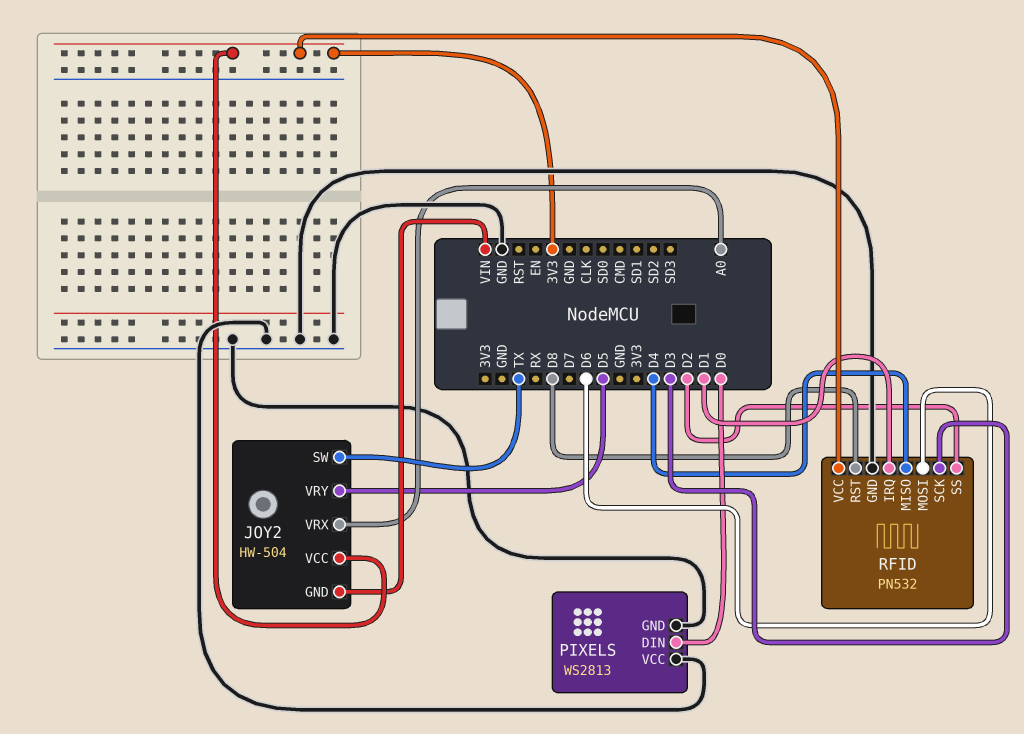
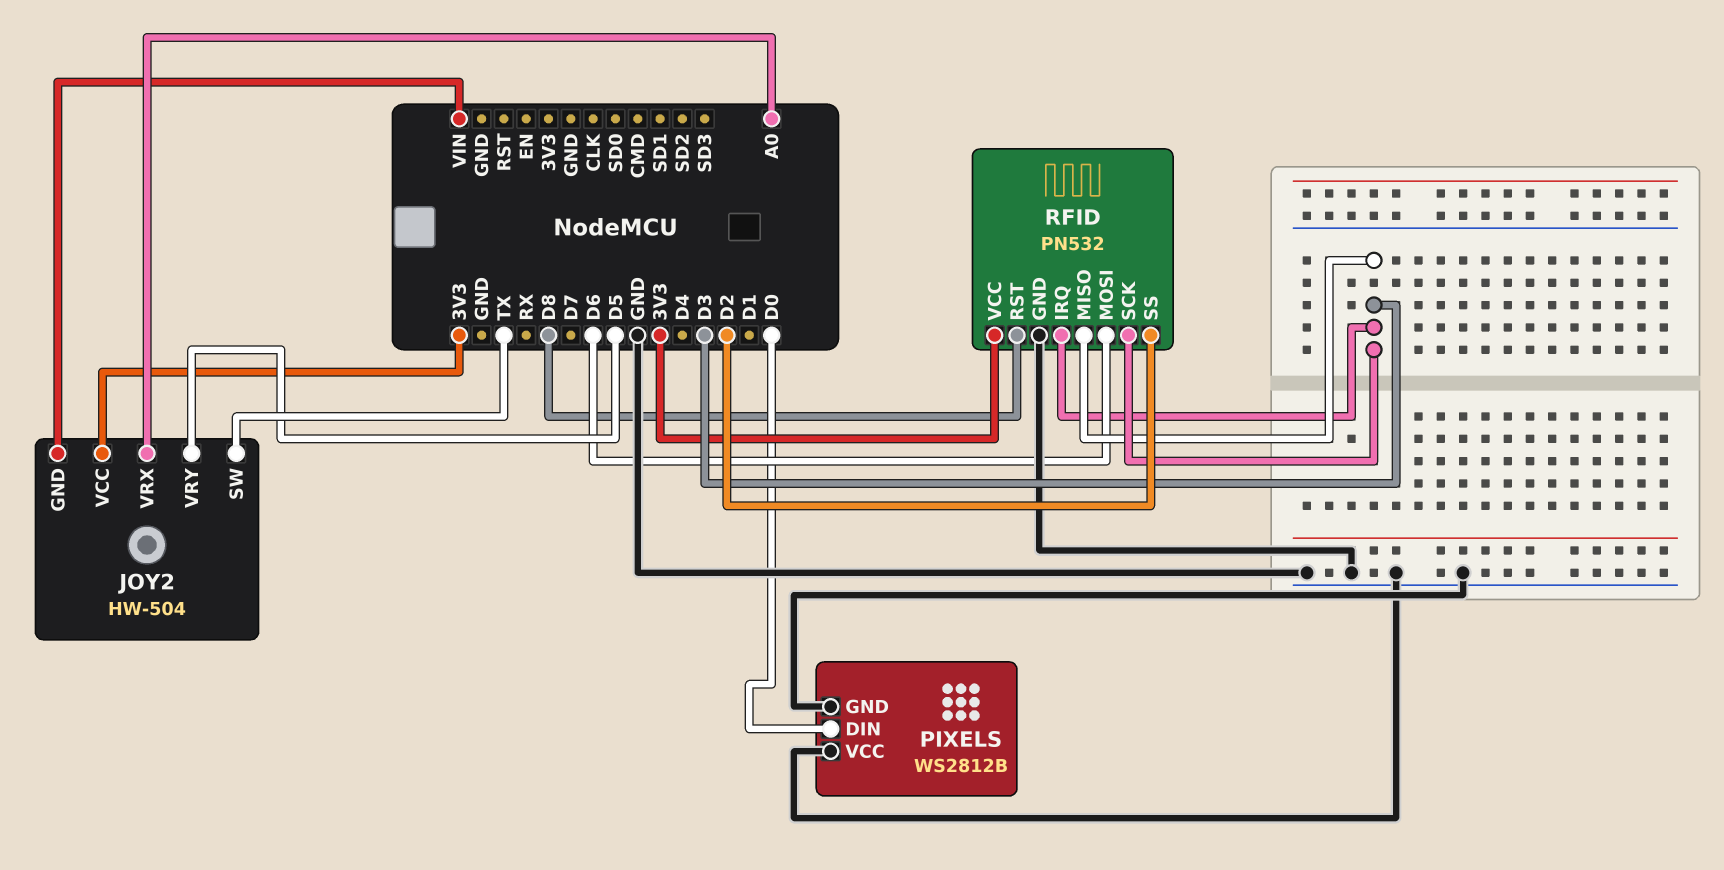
PIXELS: WS2813 -> WS2812B
RFID pin IRQ: D1 -> D3
RFID pin MISO: D4 -> D3

